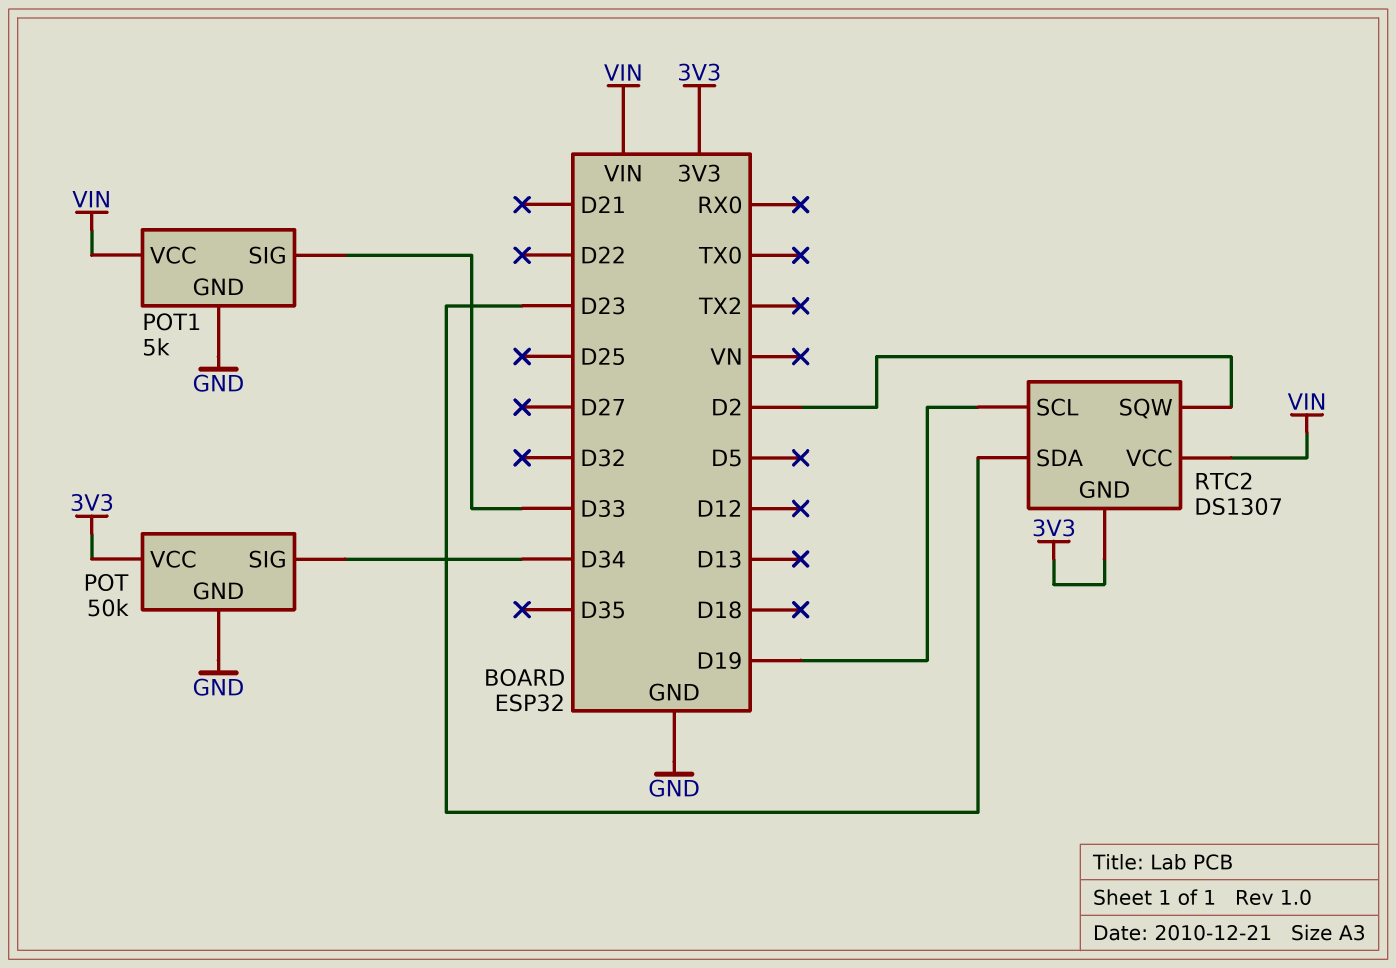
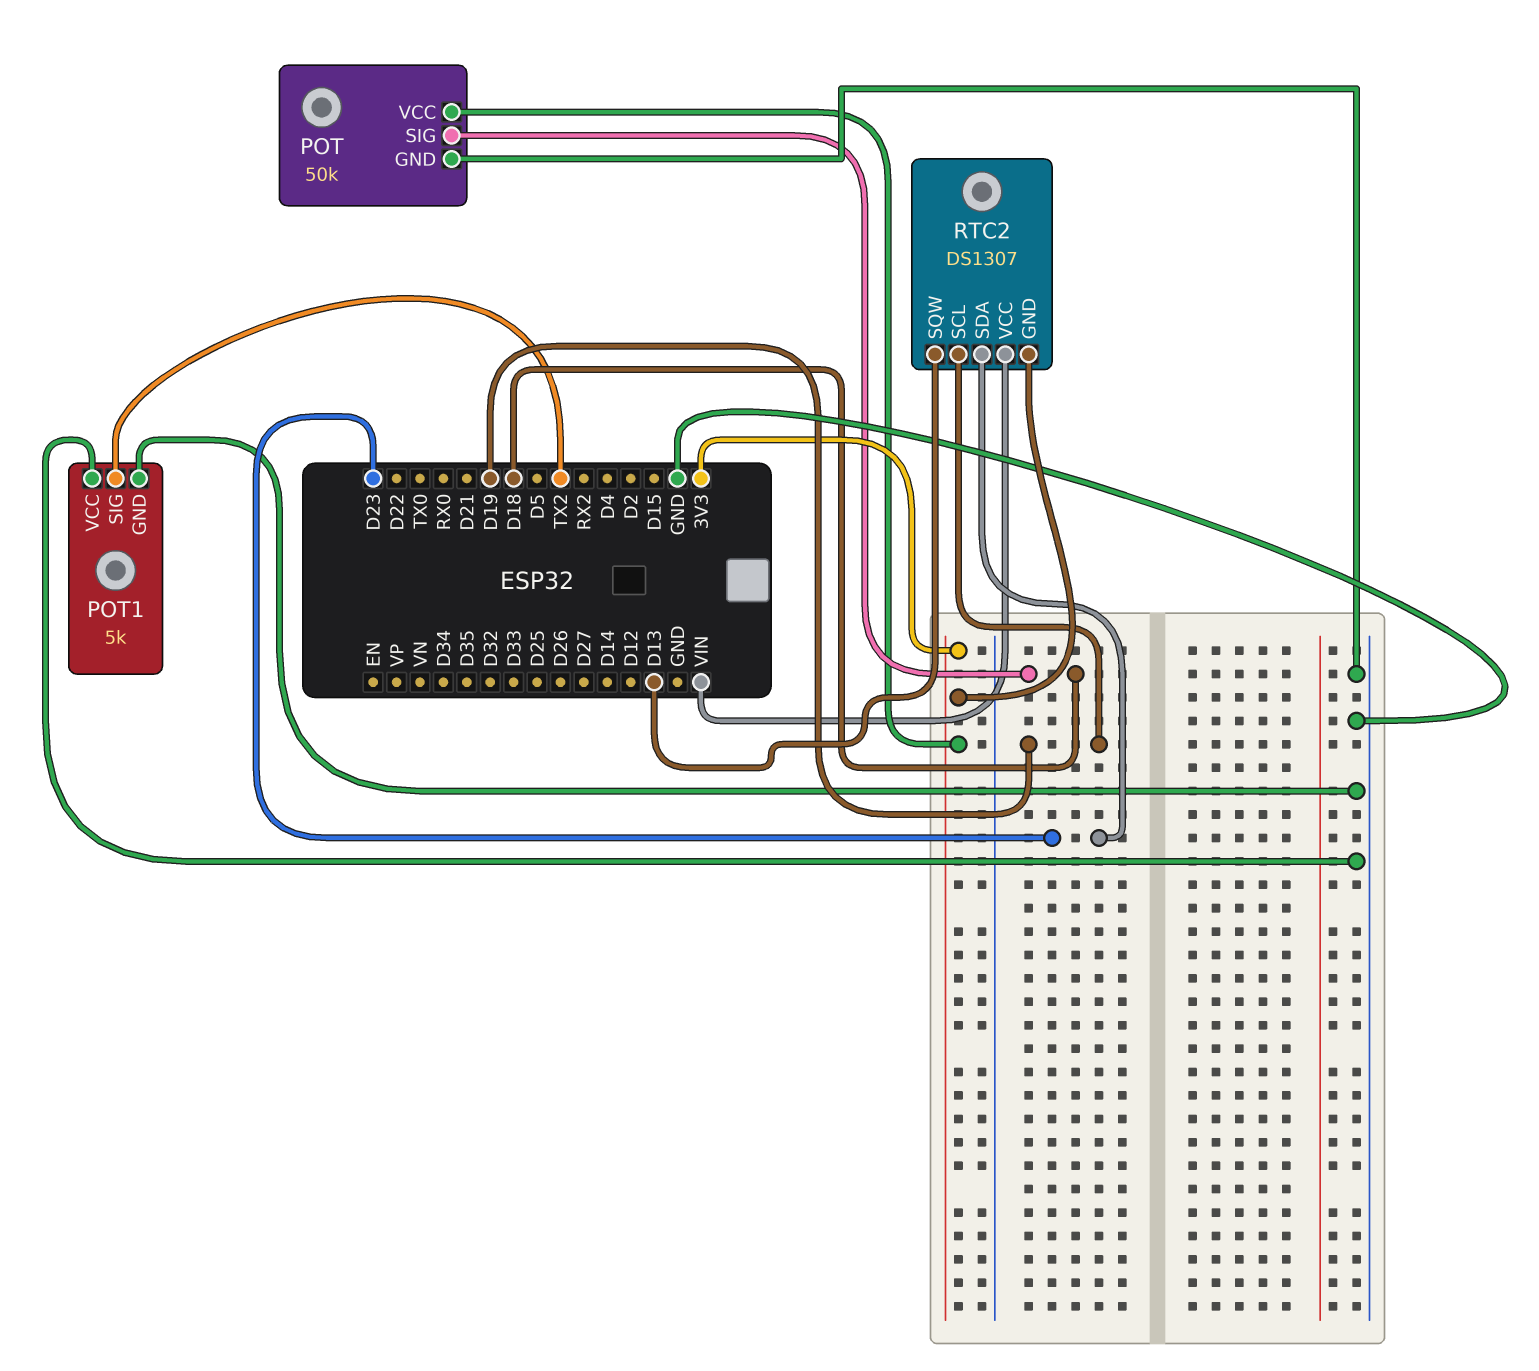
POT pin SIG: D34 -> D18
POT1 pin SIG: D33 -> TX2
POT1 pin VCC: VIN -> GND
RTC2 pin SQW: D2 -> D13

